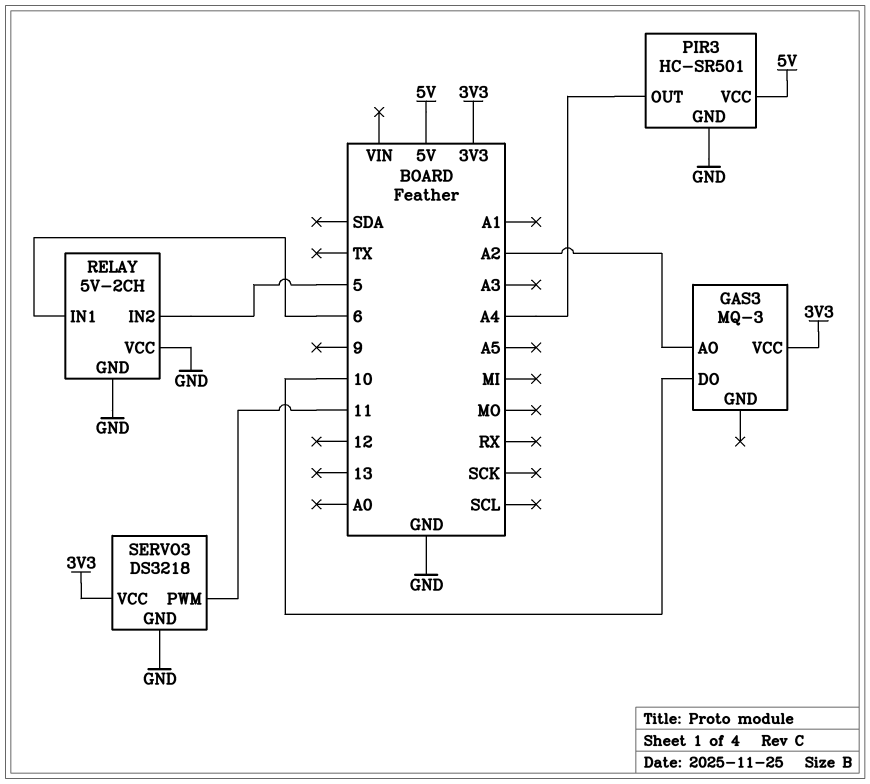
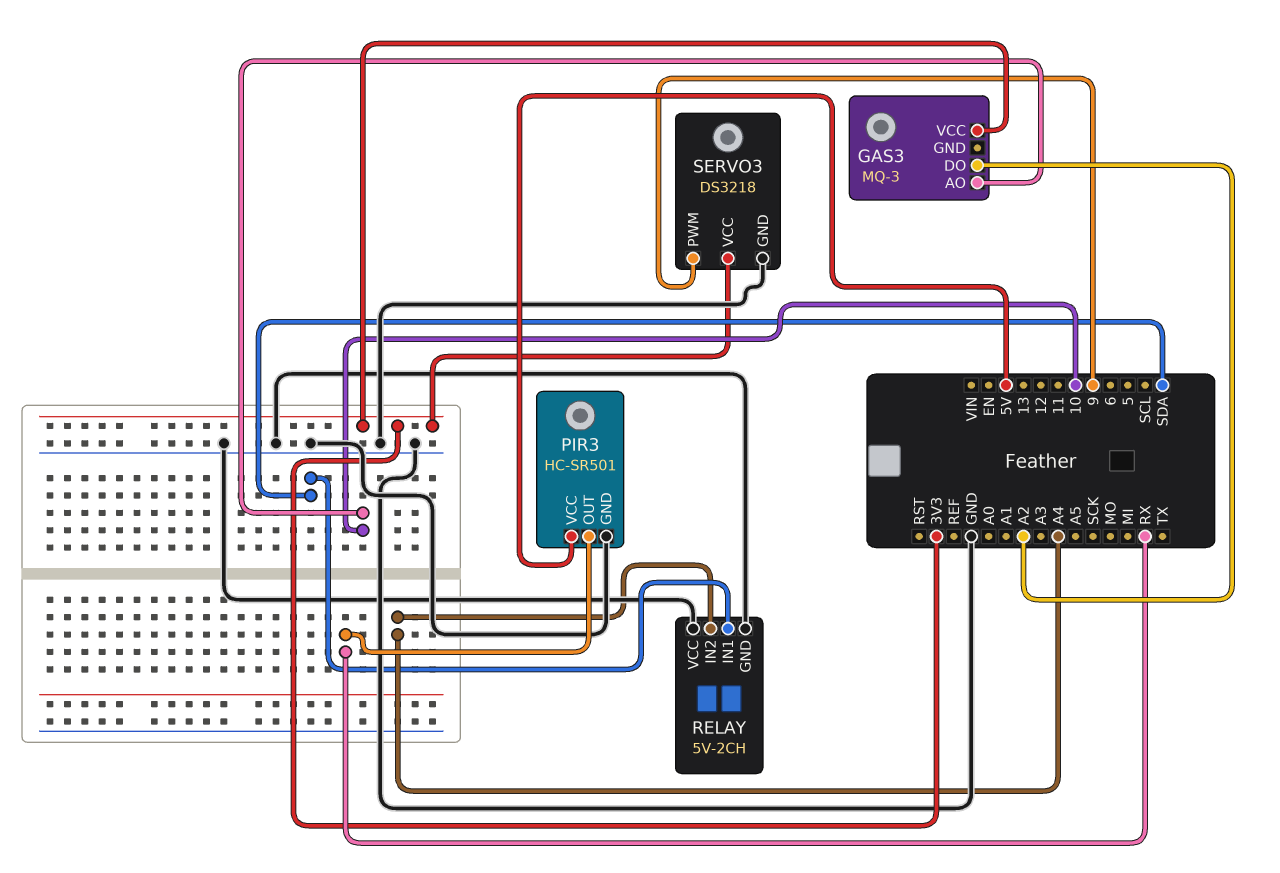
GAS3 pin AO: A2 -> 10
GAS3 pin DO: 10 -> A2
PIR3 pin OUT: A4 -> RX
RELAY pin IN1: 6 -> SDA
RELAY pin IN2: 5 -> A4
SERVO3 pin PWM: 11 -> 9

